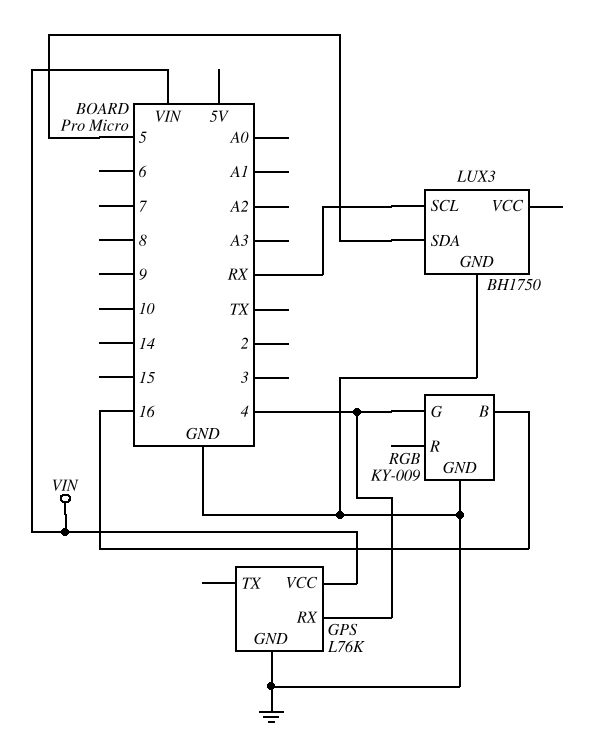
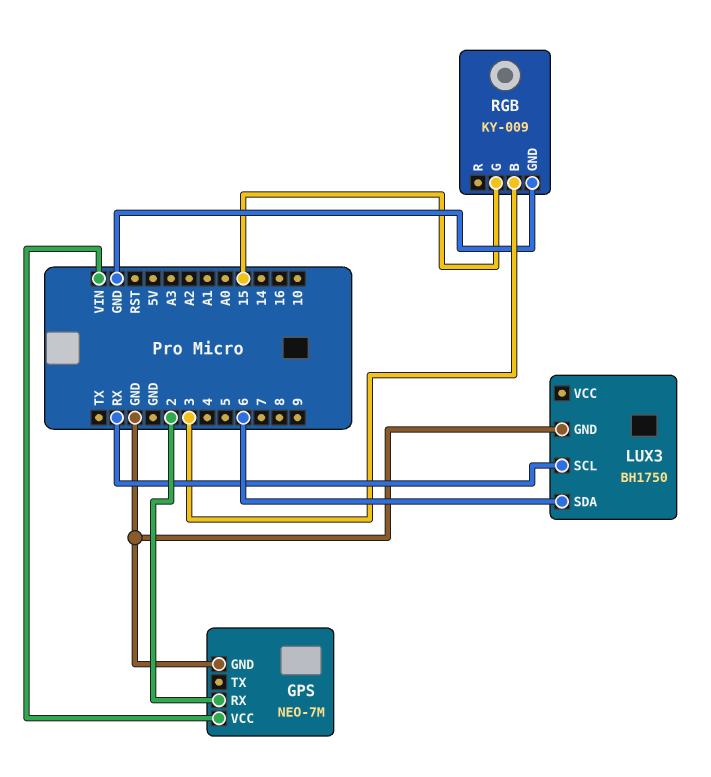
GPS: L76K -> NEO-7M
GPS pin RX: 4 -> 2
LUX3 pin SDA: 5 -> 6
RGB pin B: 16 -> 3
RGB pin G: 4 -> 15

